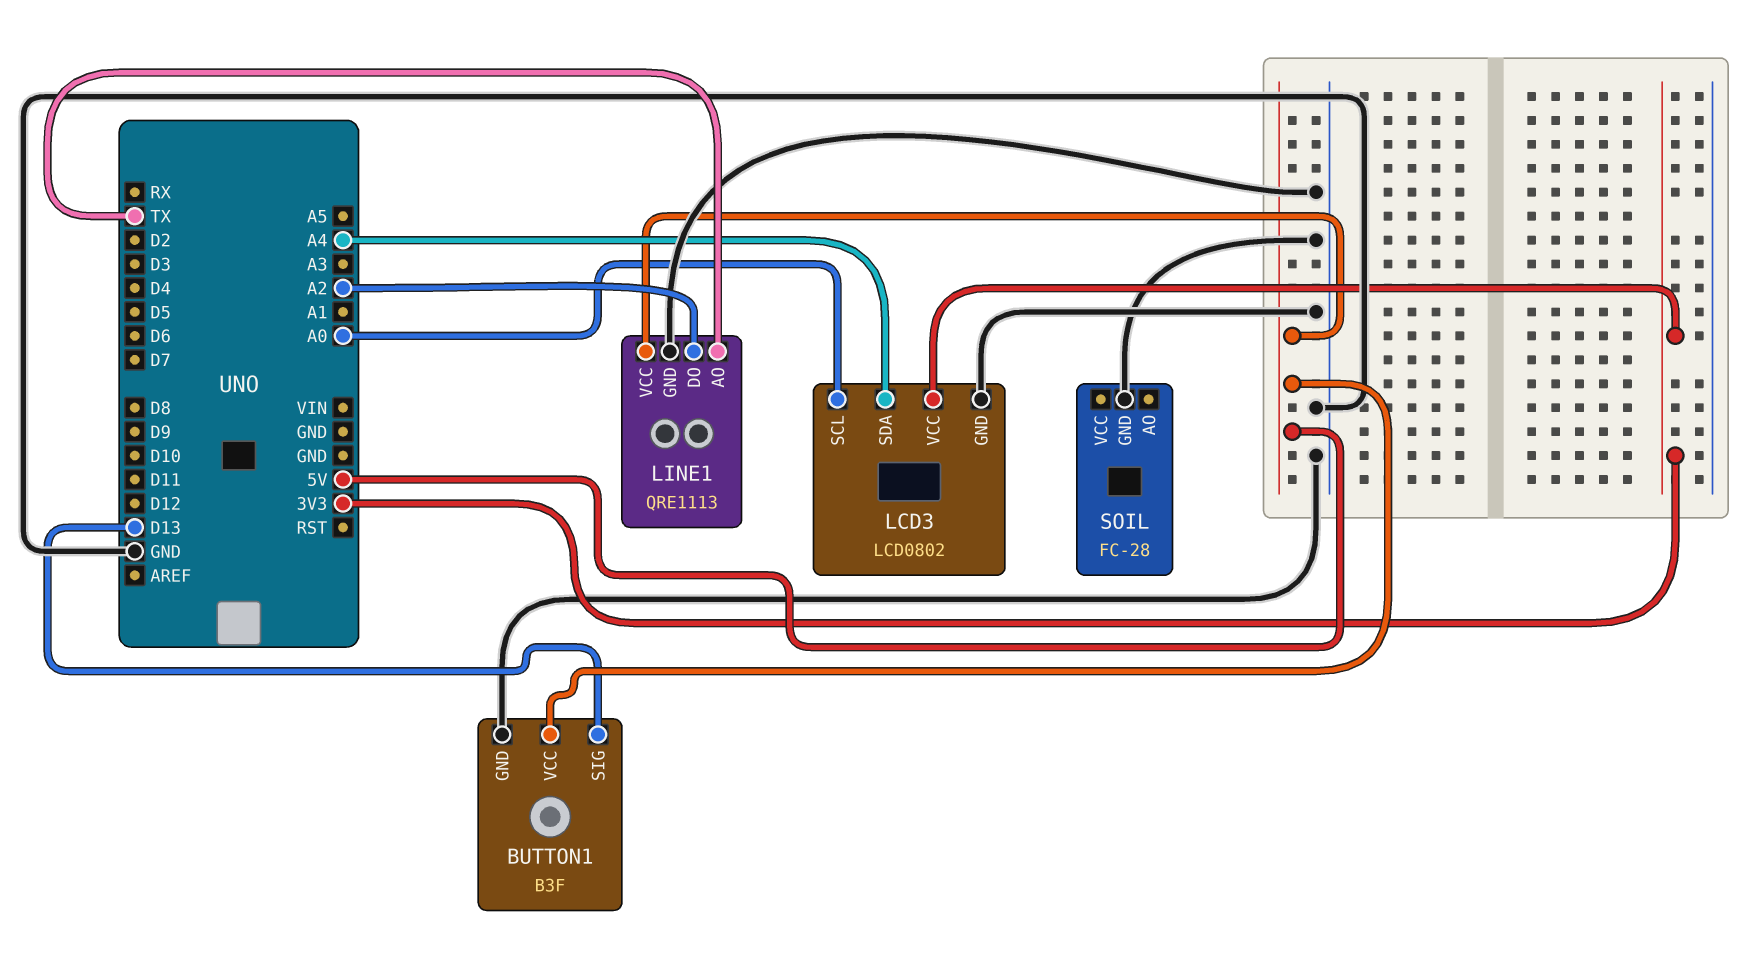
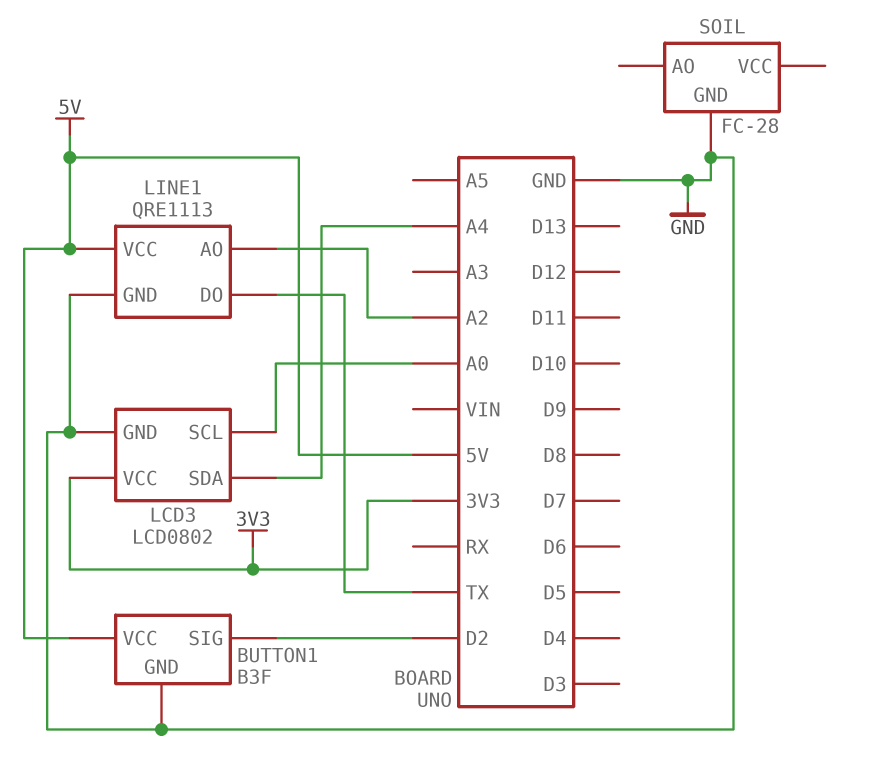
BUTTON1 pin SIG: D13 -> D2
LINE1 pin AO: TX -> A2
LINE1 pin DO: A2 -> TX

